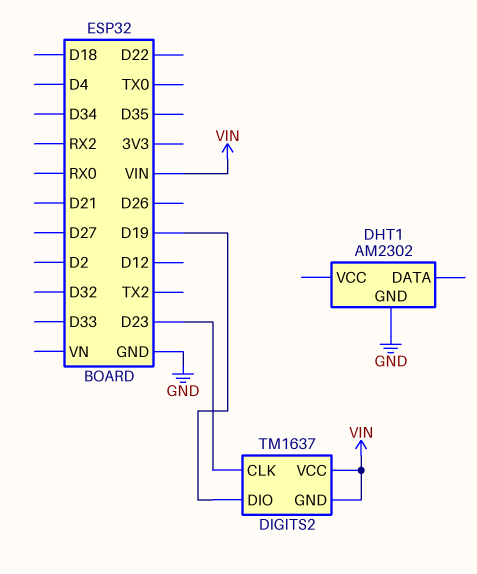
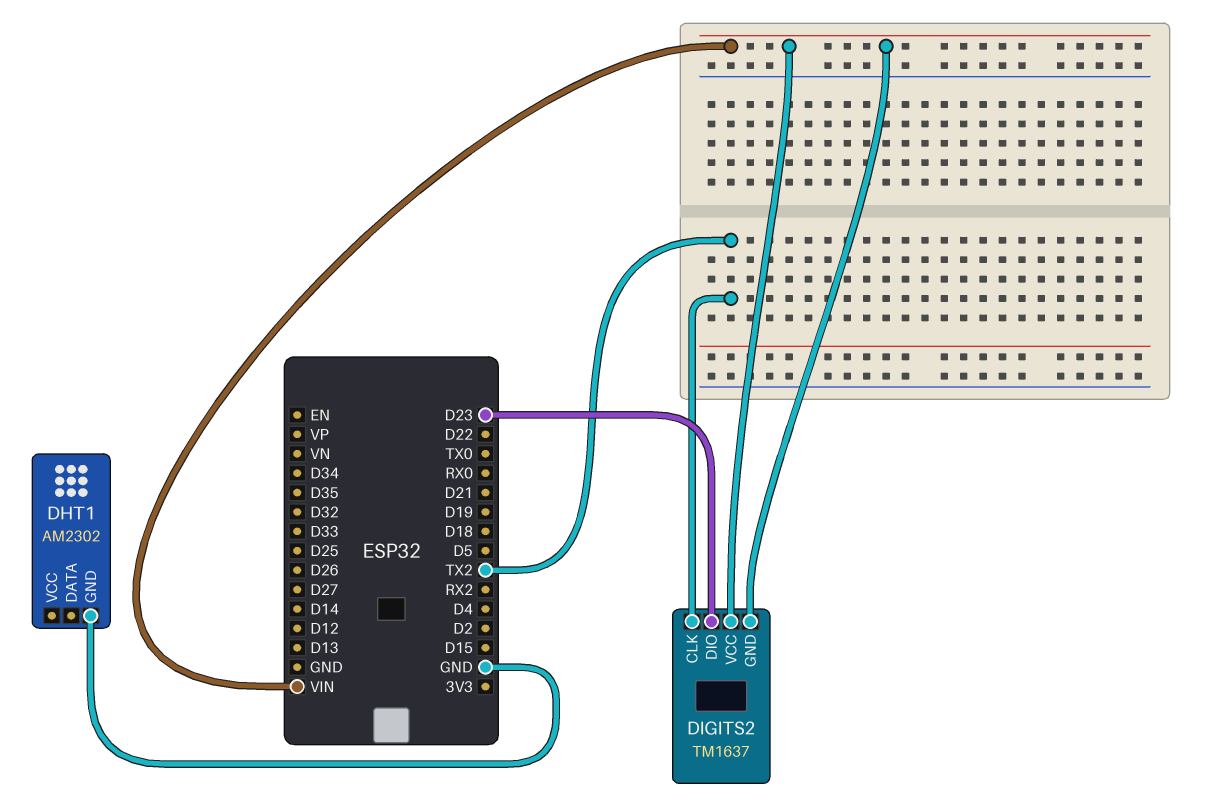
DIGITS2 pin CLK: D23 -> TX2
DIGITS2 pin DIO: D19 -> D23

